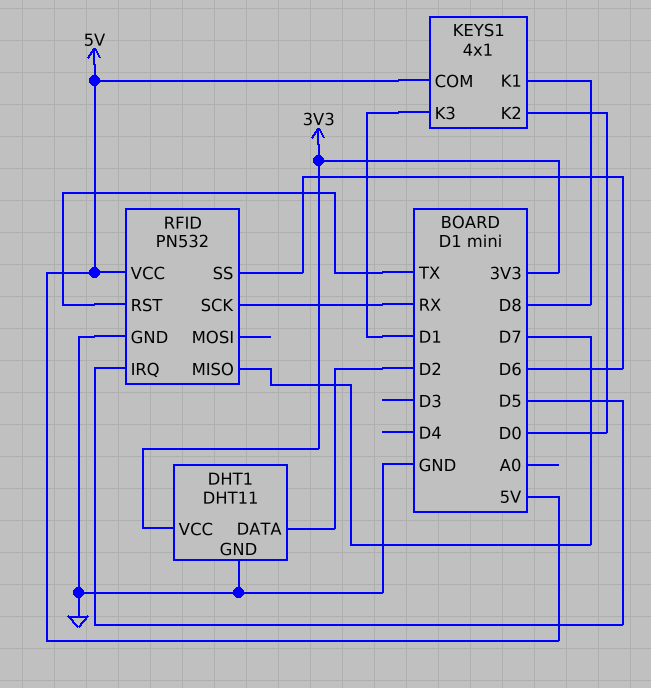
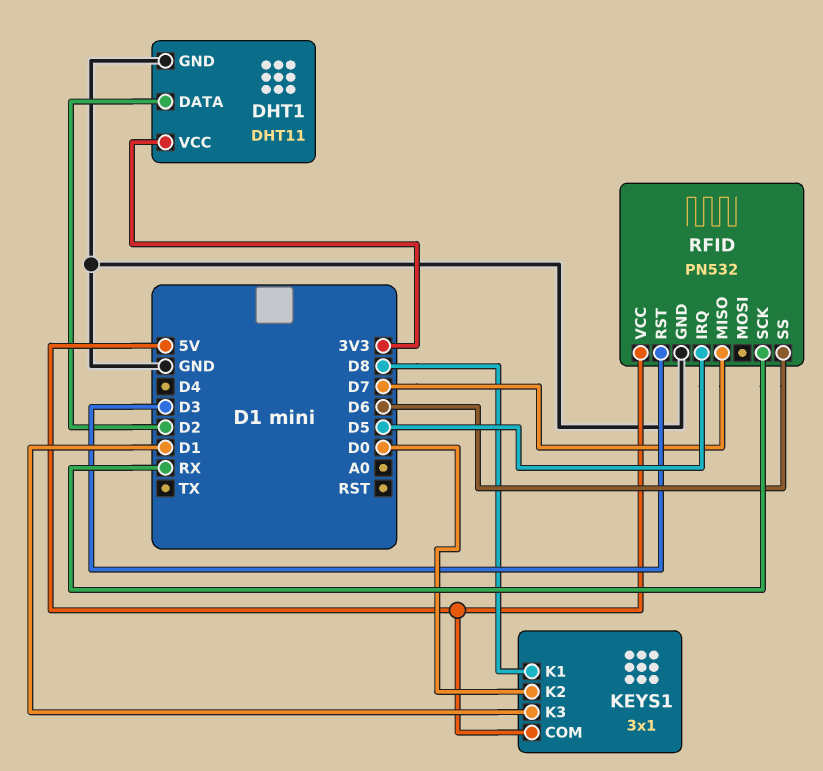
KEYS1: 4x1 -> 3x1
RFID pin RST: TX -> D3

